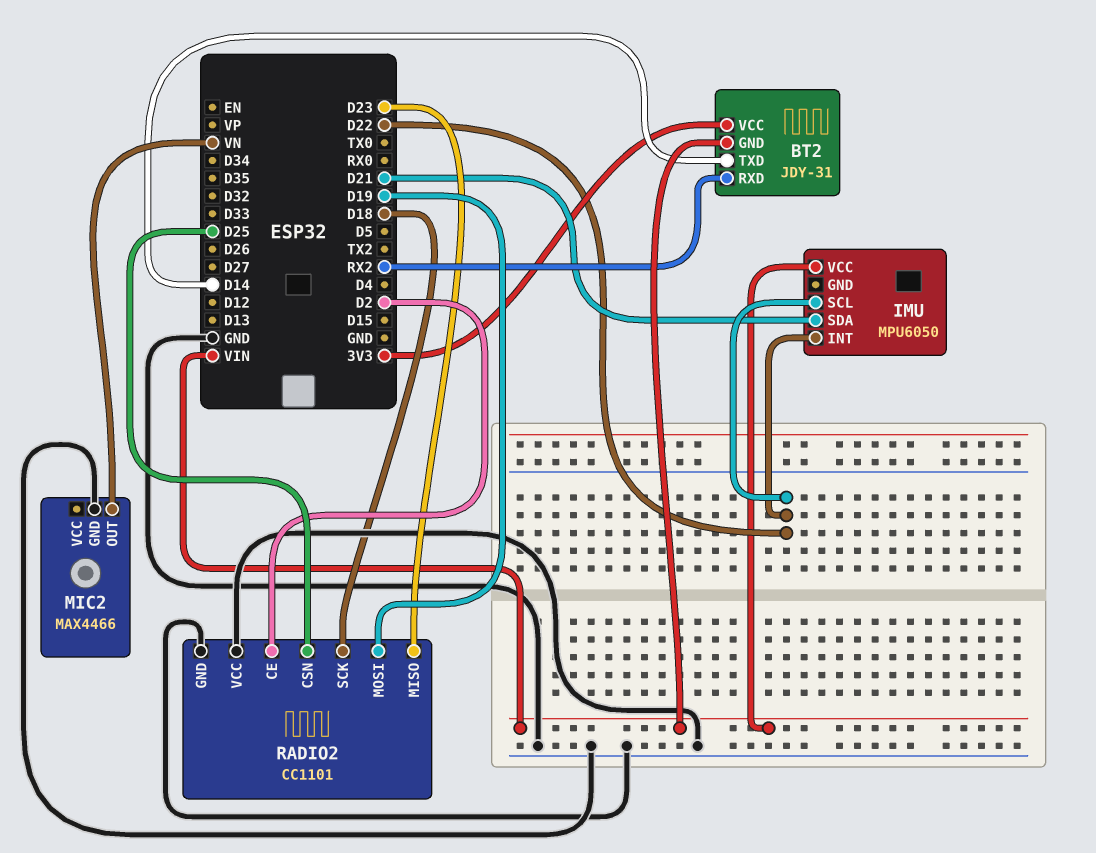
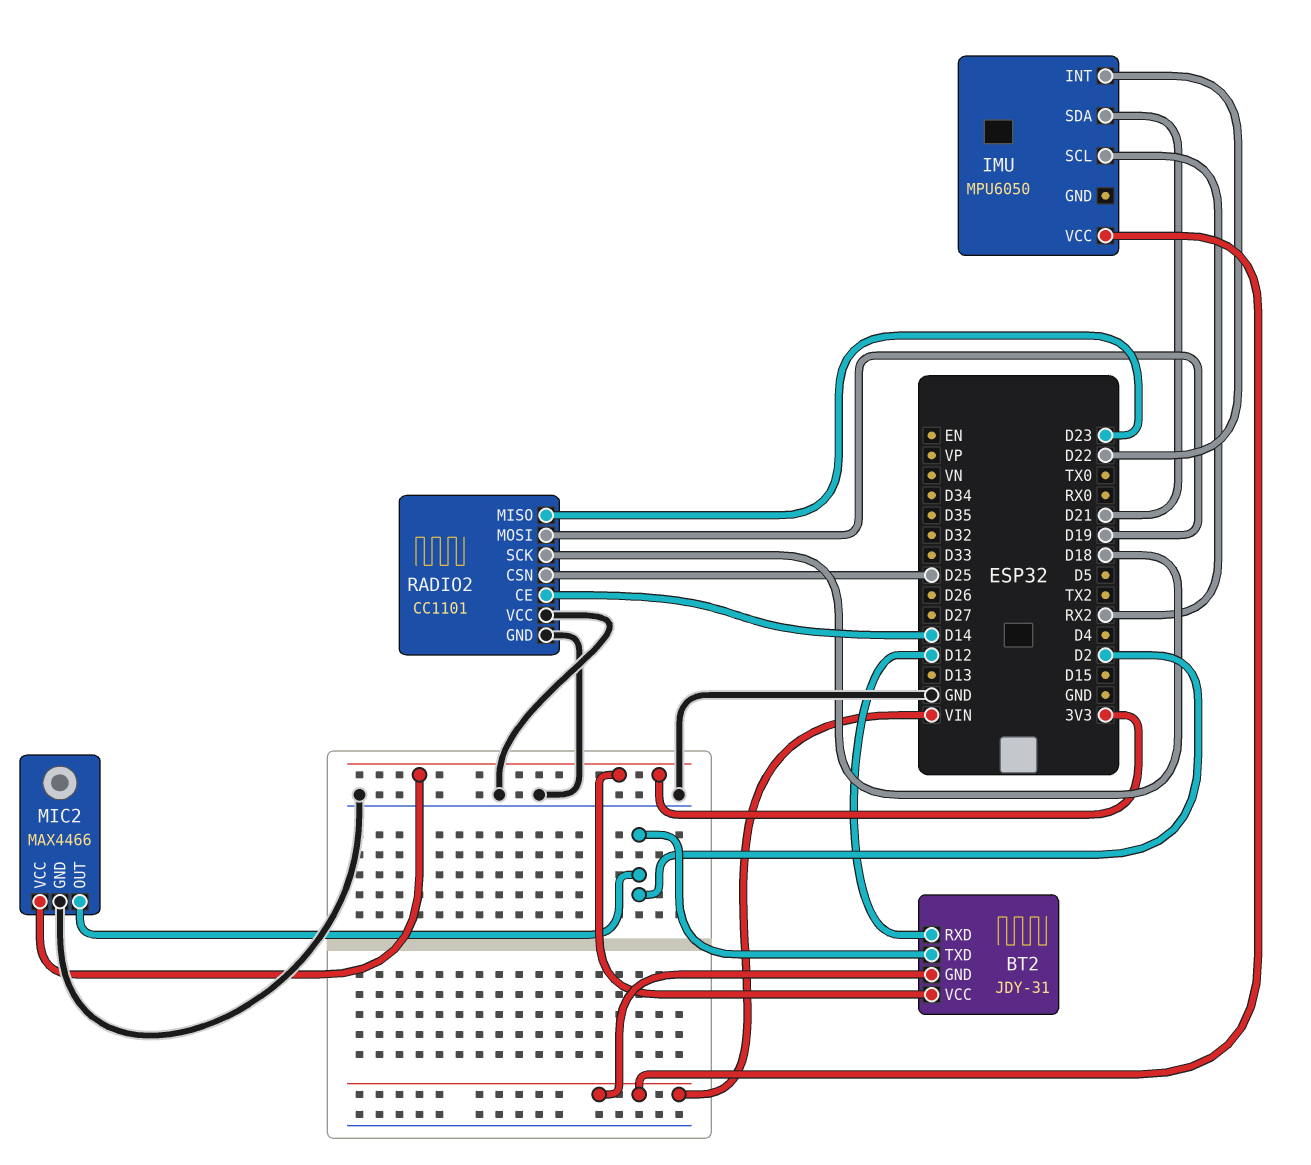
BT2 pin RXD: RX2 -> D12
BT2 pin TXD: D14 -> D2
IMU pin SCL: D22 -> RX2
MIC2 pin OUT: VN -> D2
MIC2 pin VCC: none -> 3V3
RADIO2 pin CE: D2 -> D14

